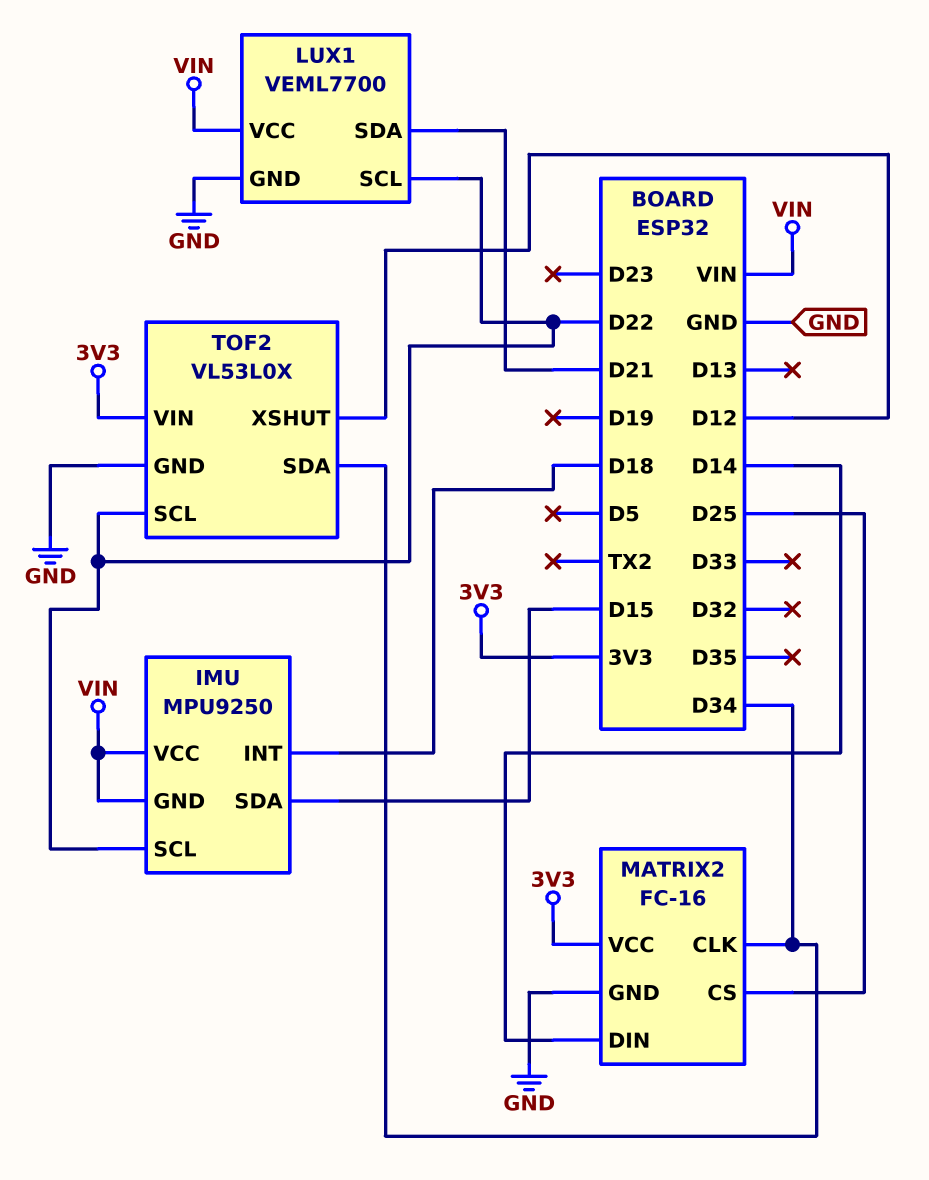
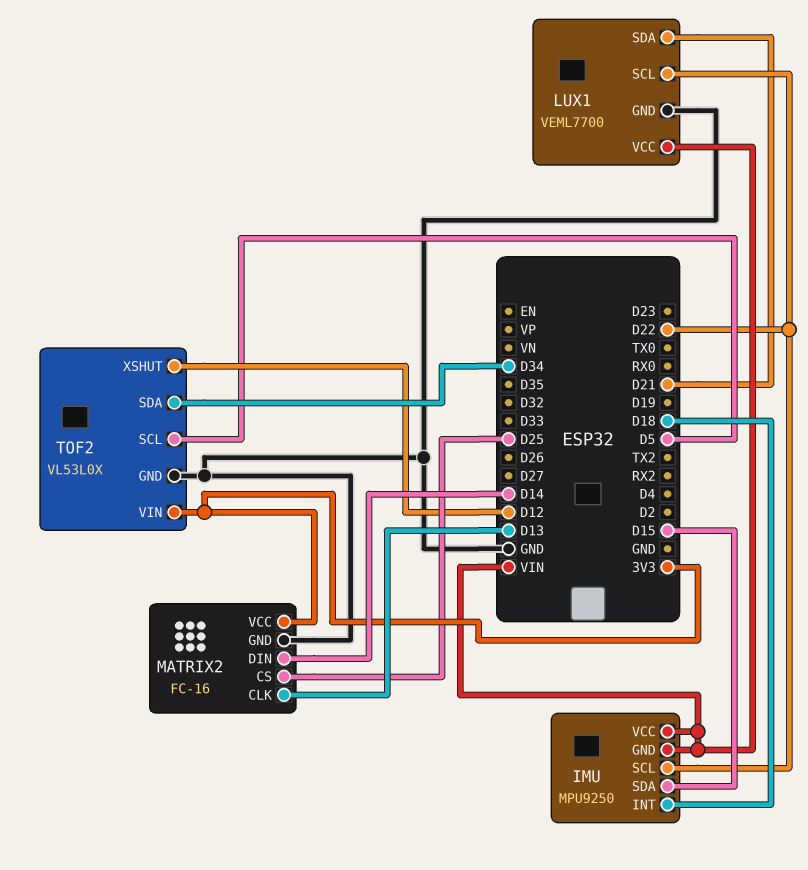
MATRIX2 pin CLK: D34 -> D13
TOF2 pin SCL: D22 -> D5

